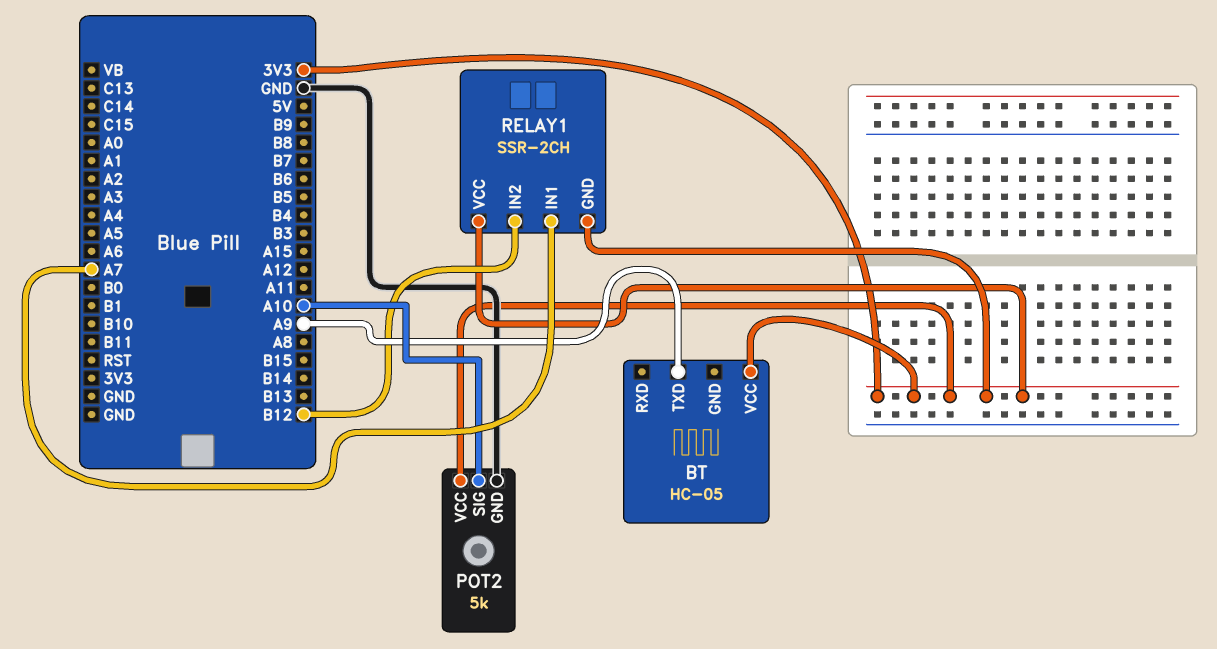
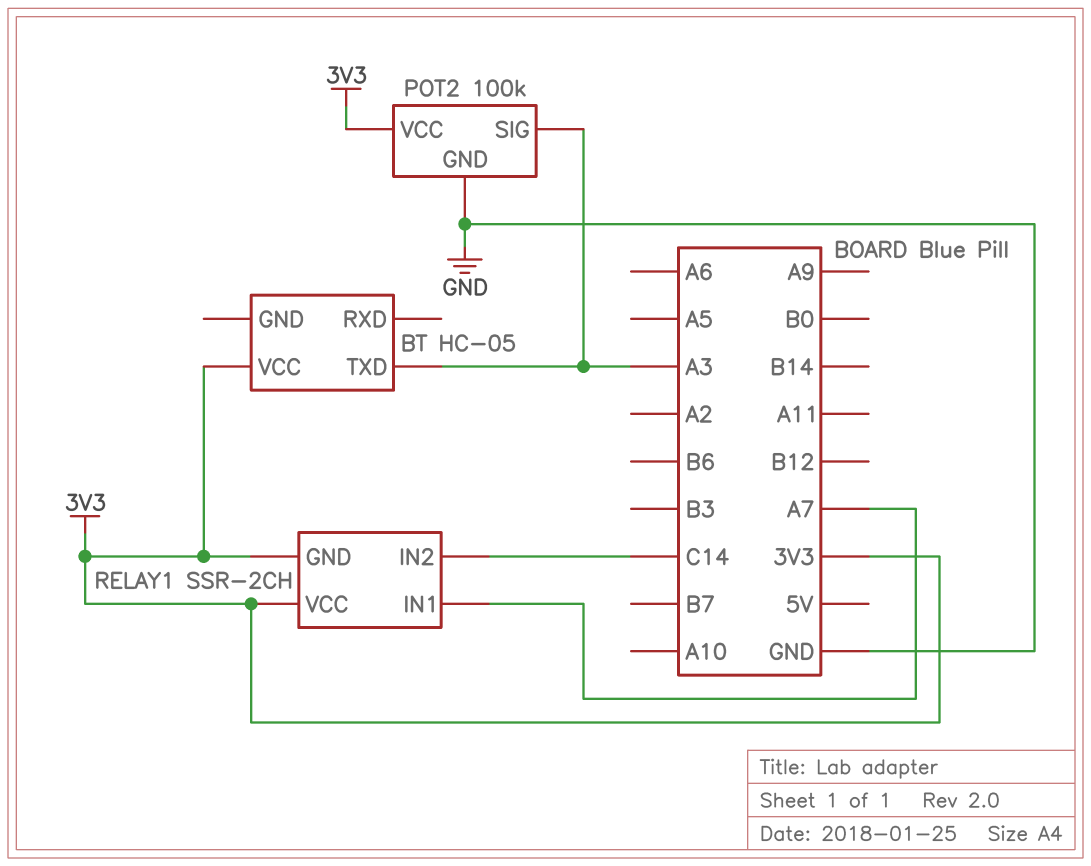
BT pin TXD: A9 -> A3
POT2: 5k -> 100k
POT2 pin SIG: A10 -> A3
RELAY1 pin IN2: B12 -> C14

